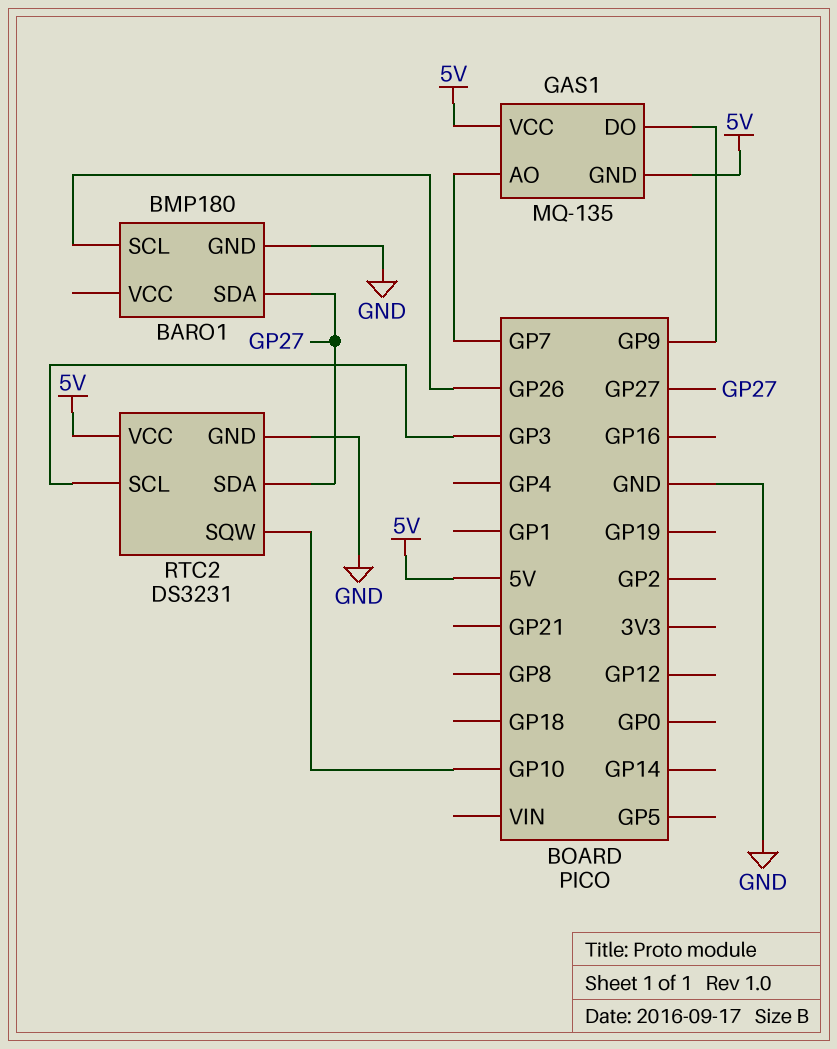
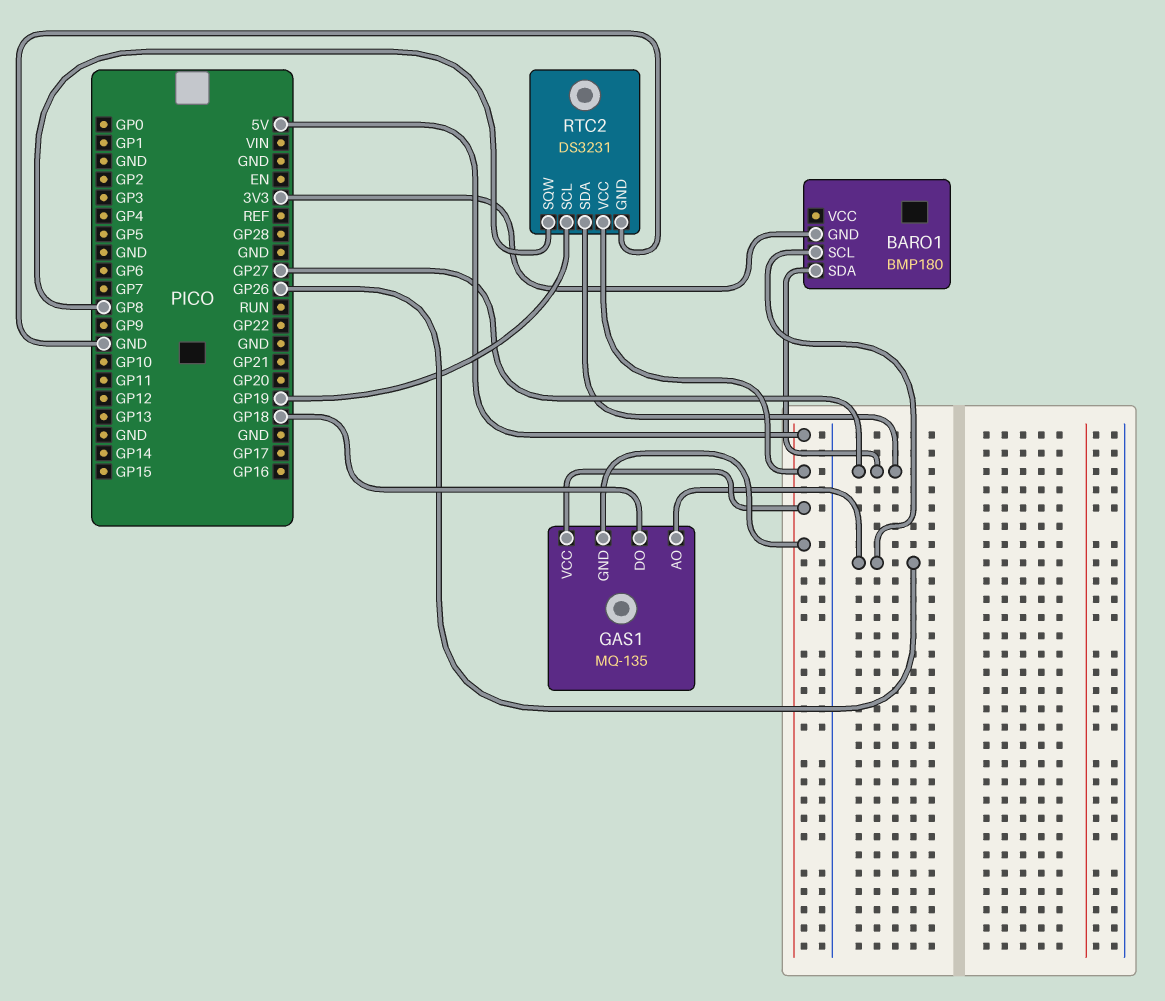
BARO1 pin GND: GND -> 3V3
GAS1 pin AO: GP7 -> GP26
GAS1 pin DO: GP9 -> GP18
RTC2 pin SCL: GP3 -> GP19
RTC2 pin SQW: GP10 -> GP8

